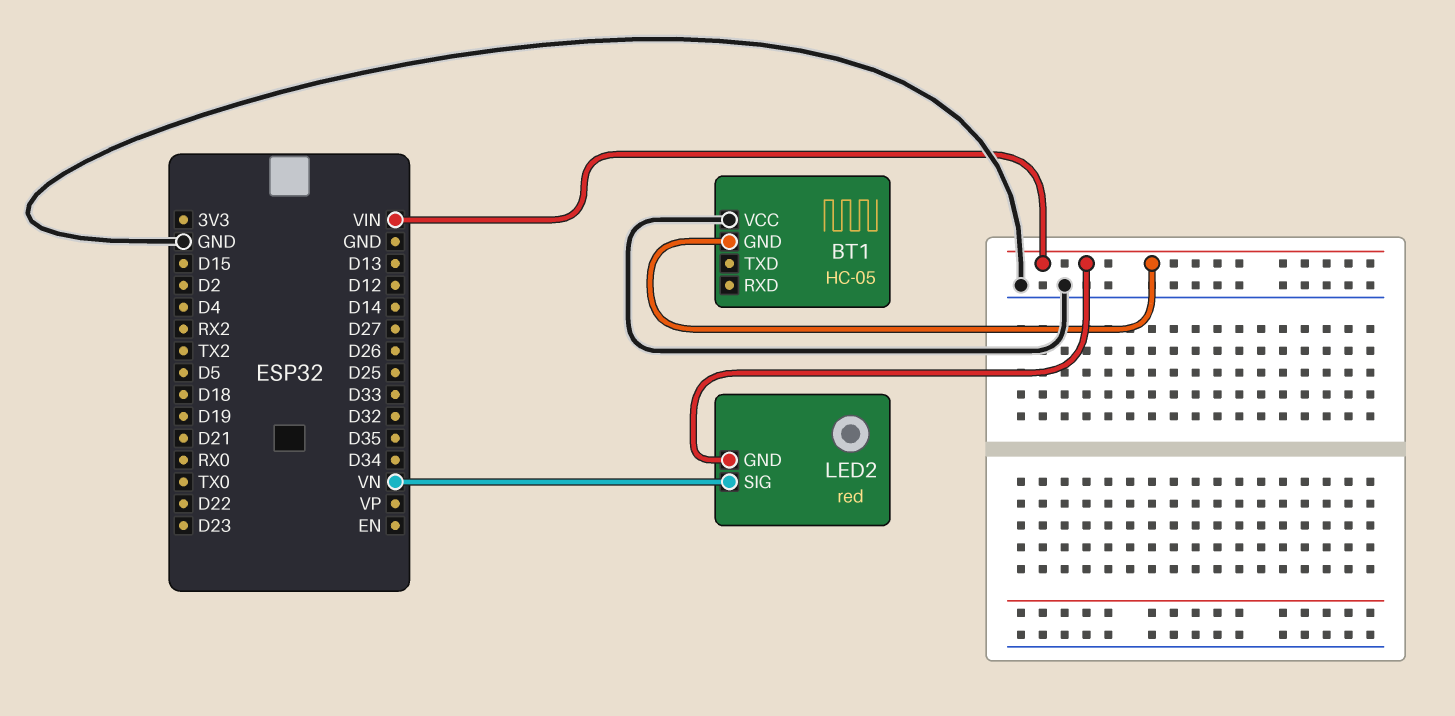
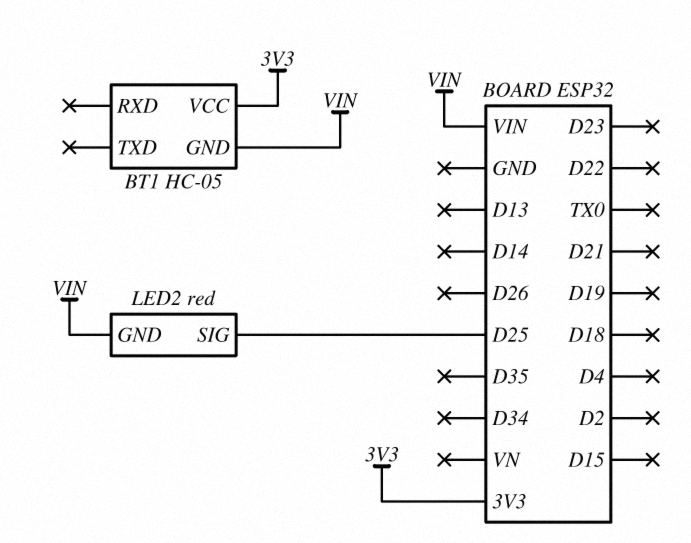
BT1 pin VCC: GND -> 3V3
LED2 pin SIG: VN -> D25

